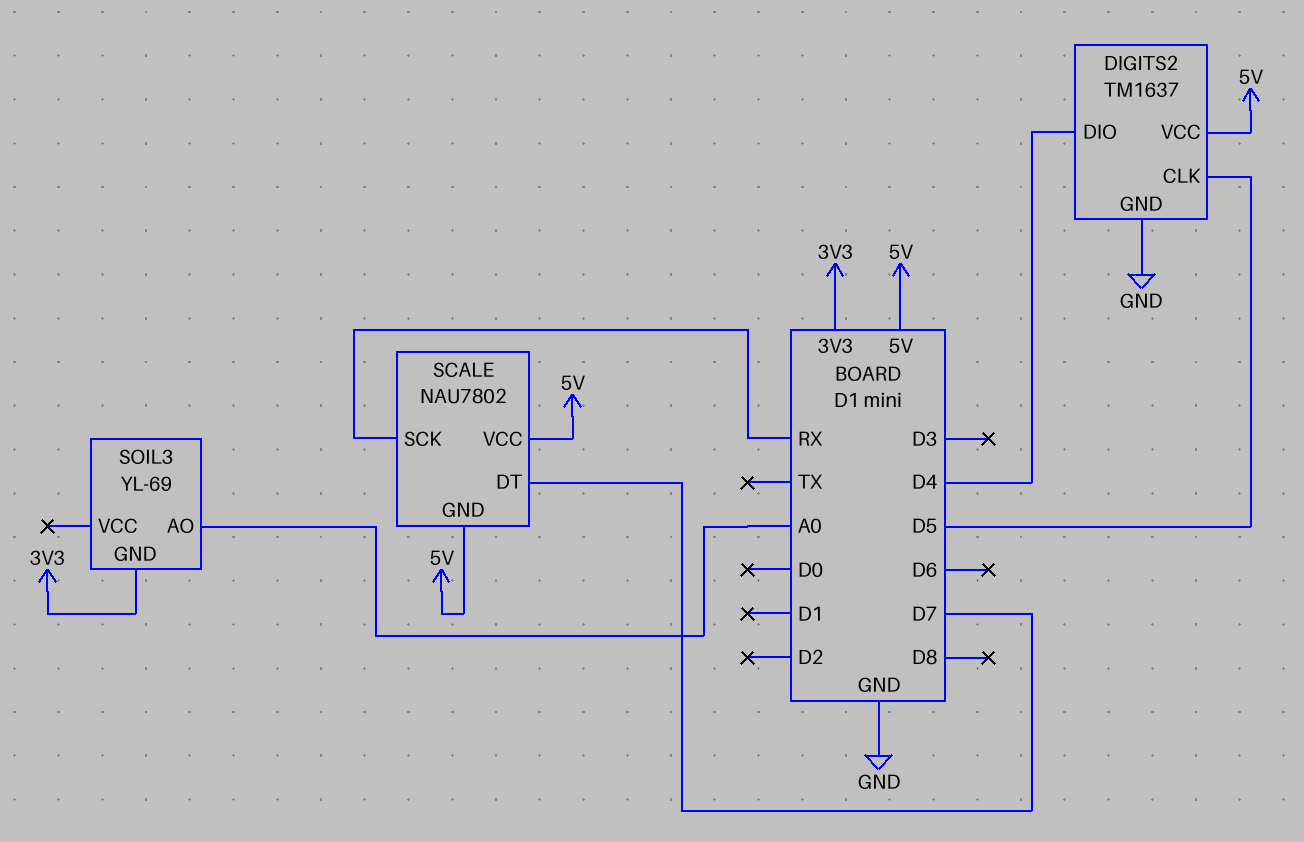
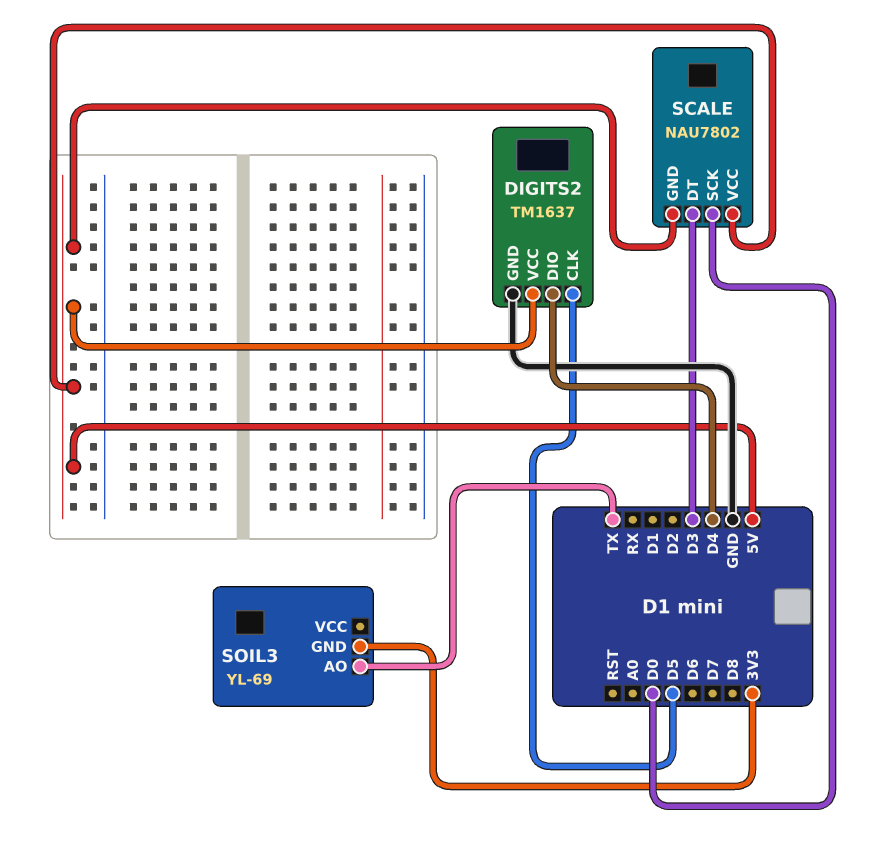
SCALE pin DT: D7 -> D3
SCALE pin SCK: RX -> D0
SOIL3 pin AO: A0 -> TX

